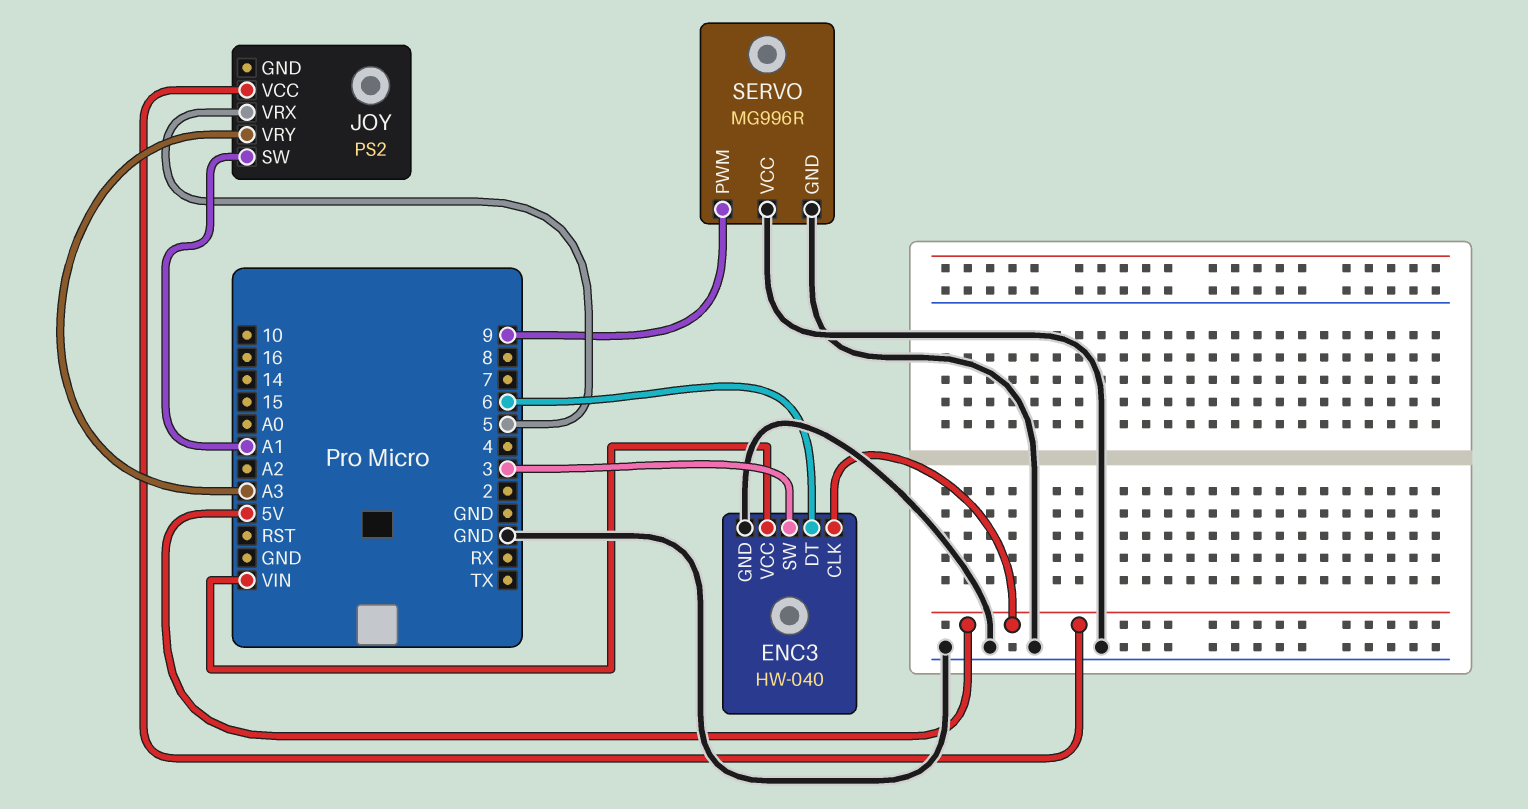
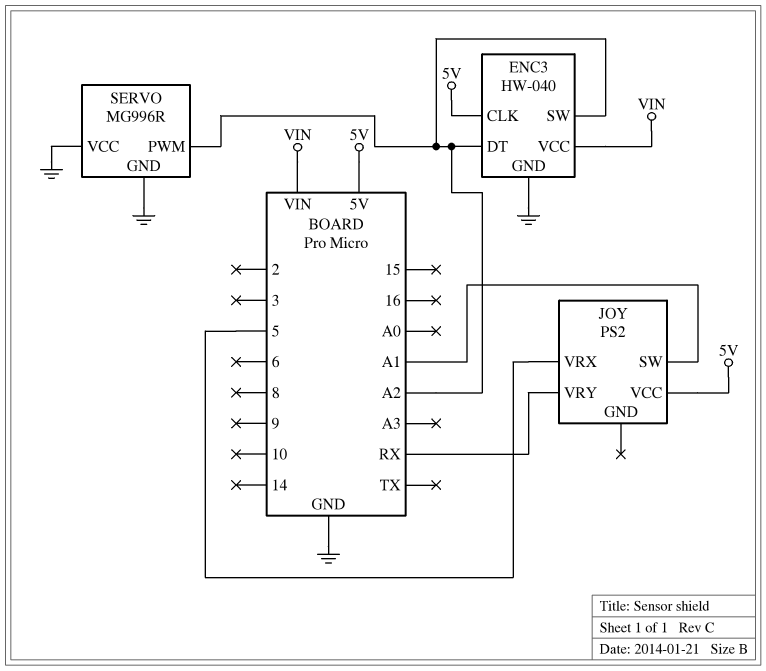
ENC3 pin DT: 6 -> A2
ENC3 pin SW: 3 -> A2
JOY pin VRY: A3 -> RX
SERVO pin PWM: 9 -> A2

